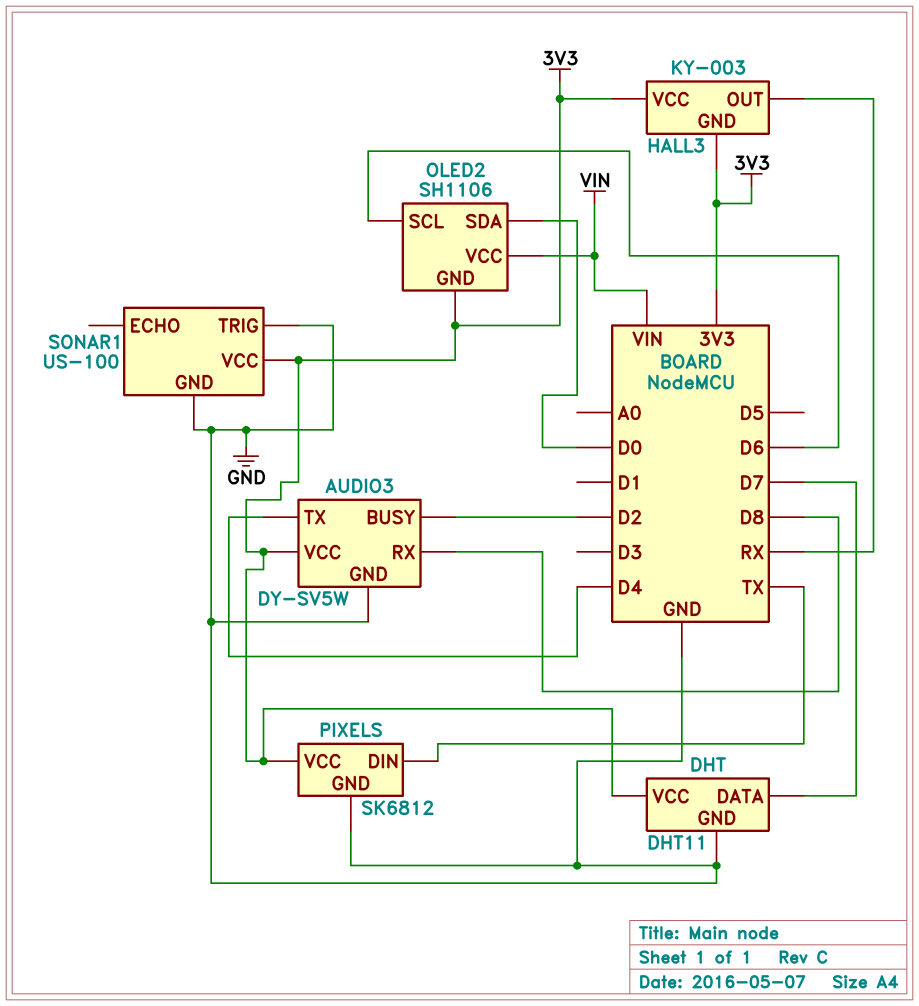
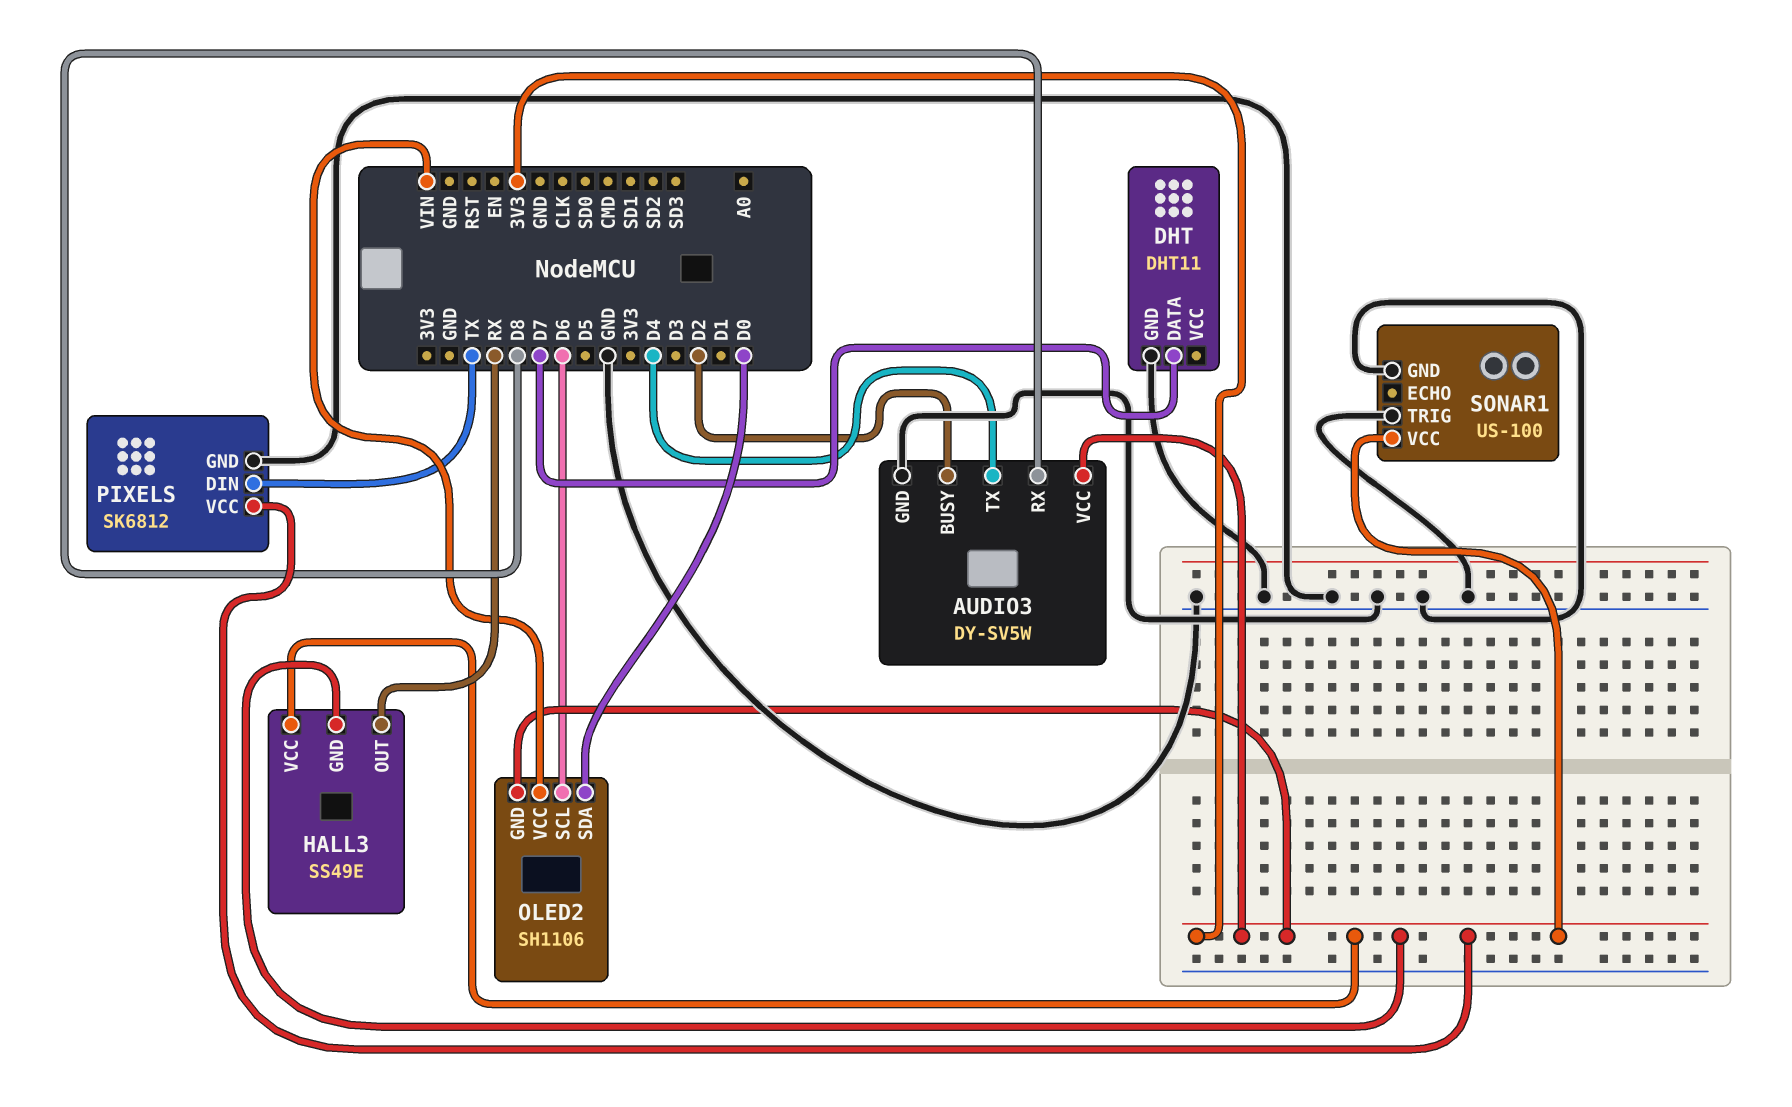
DHT pin VCC: 3V3 -> none
HALL3: KY-003 -> SS49E

